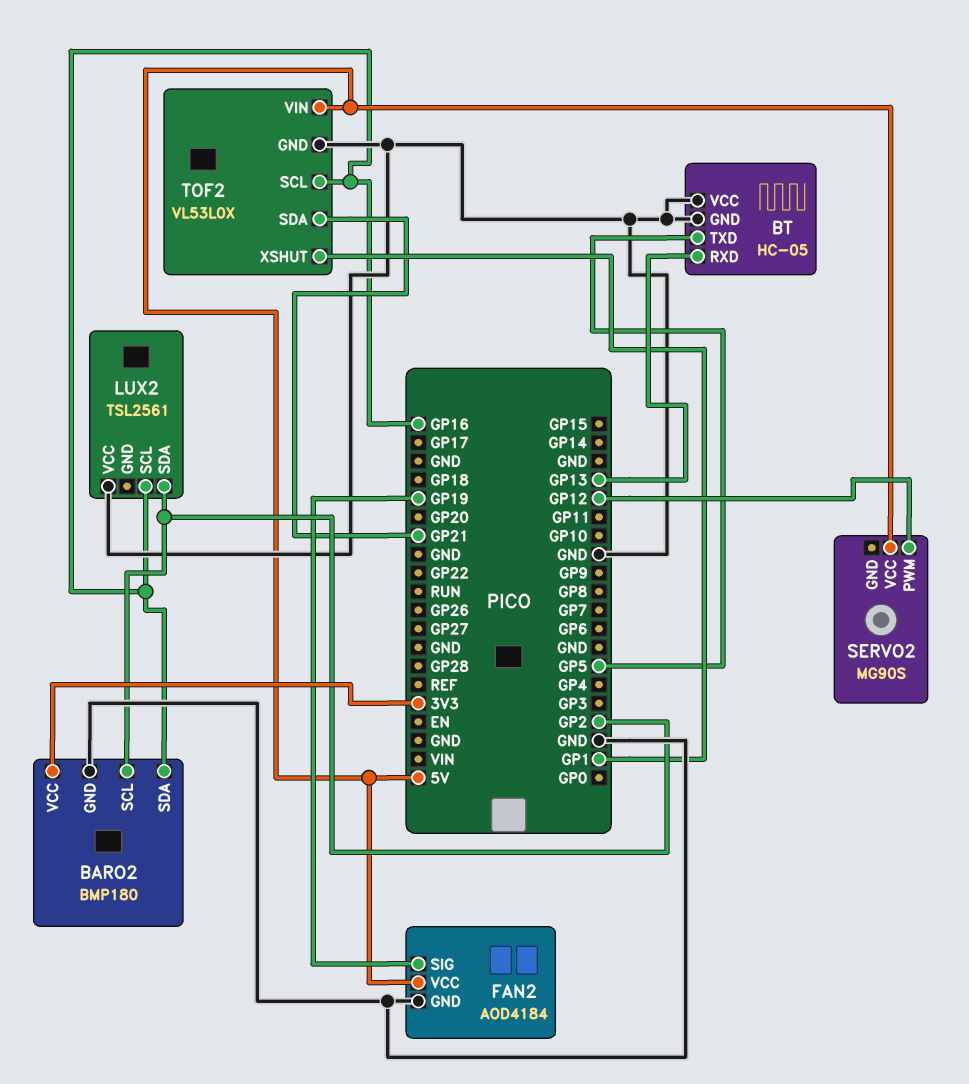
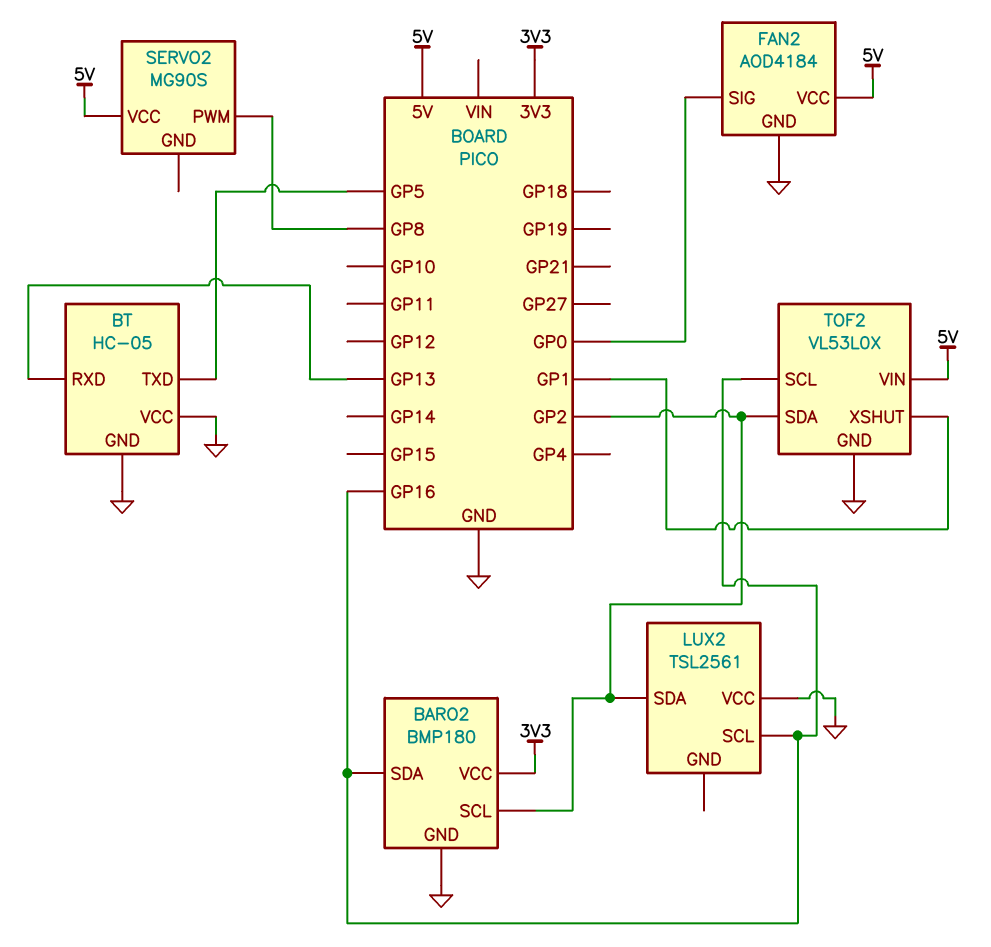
FAN2 pin SIG: GP19 -> GP0
SERVO2 pin PWM: GP12 -> GP8
TOF2 pin SDA: GP21 -> GP2

